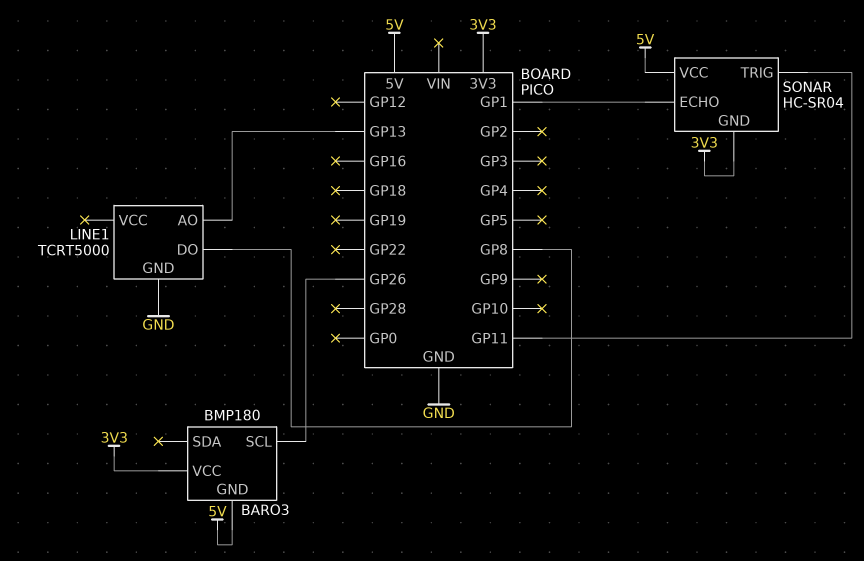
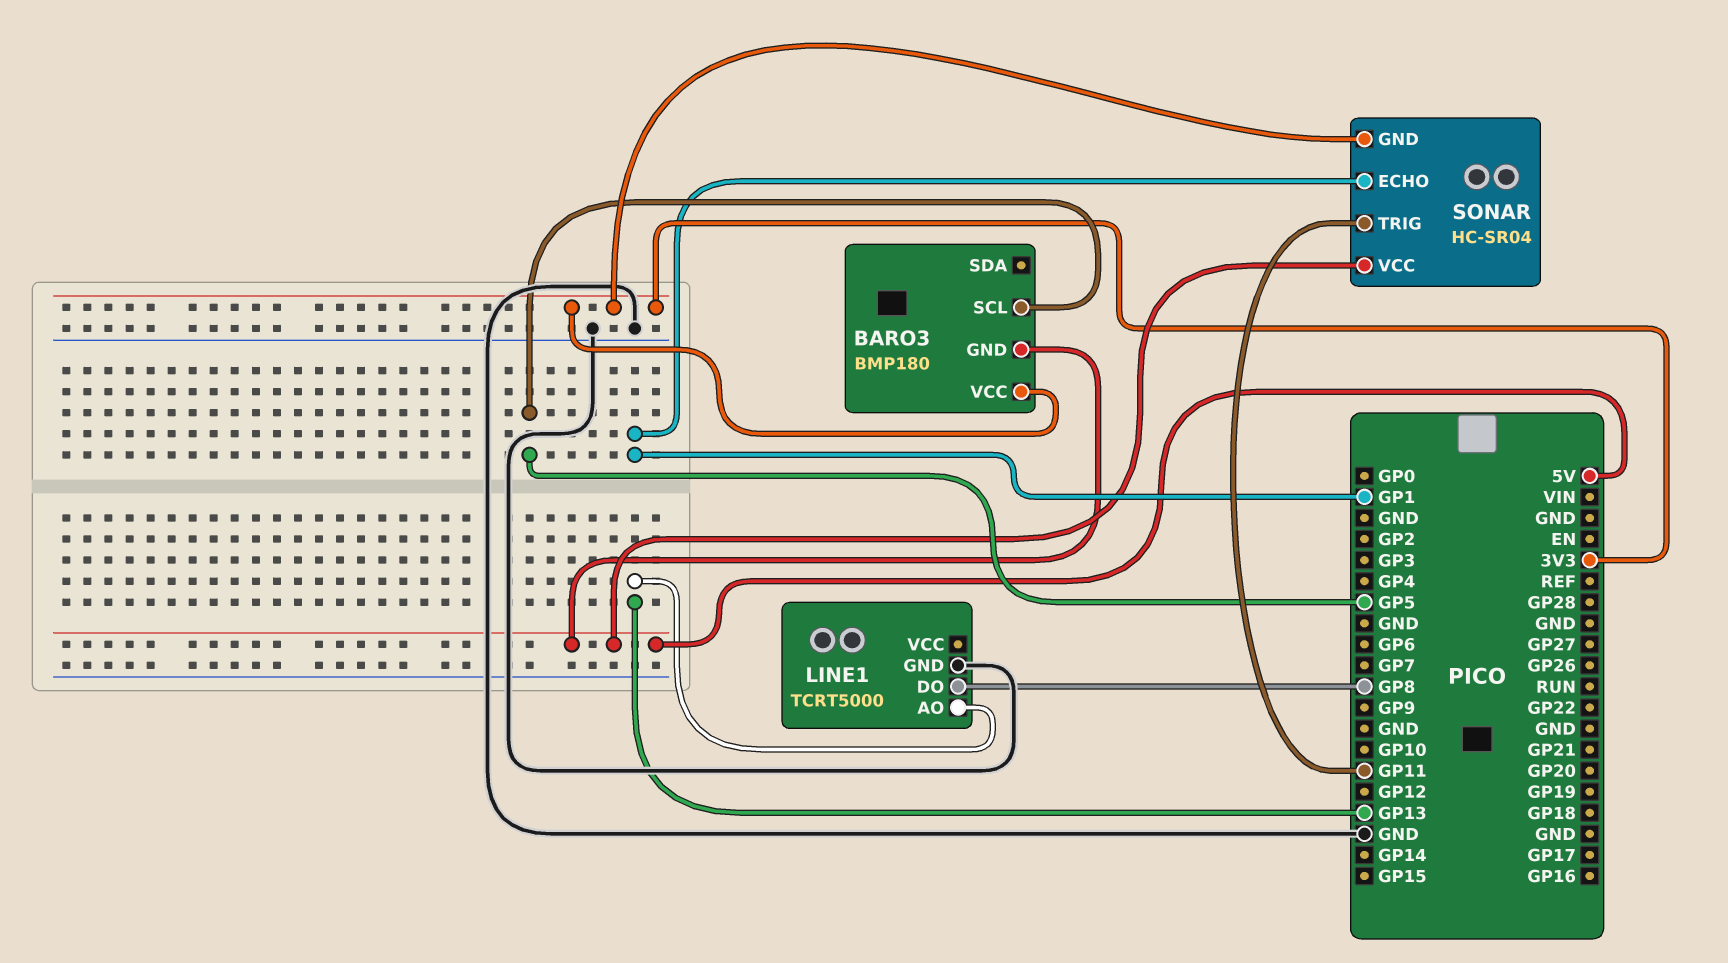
BARO3 pin SCL: GP26 -> GP5

